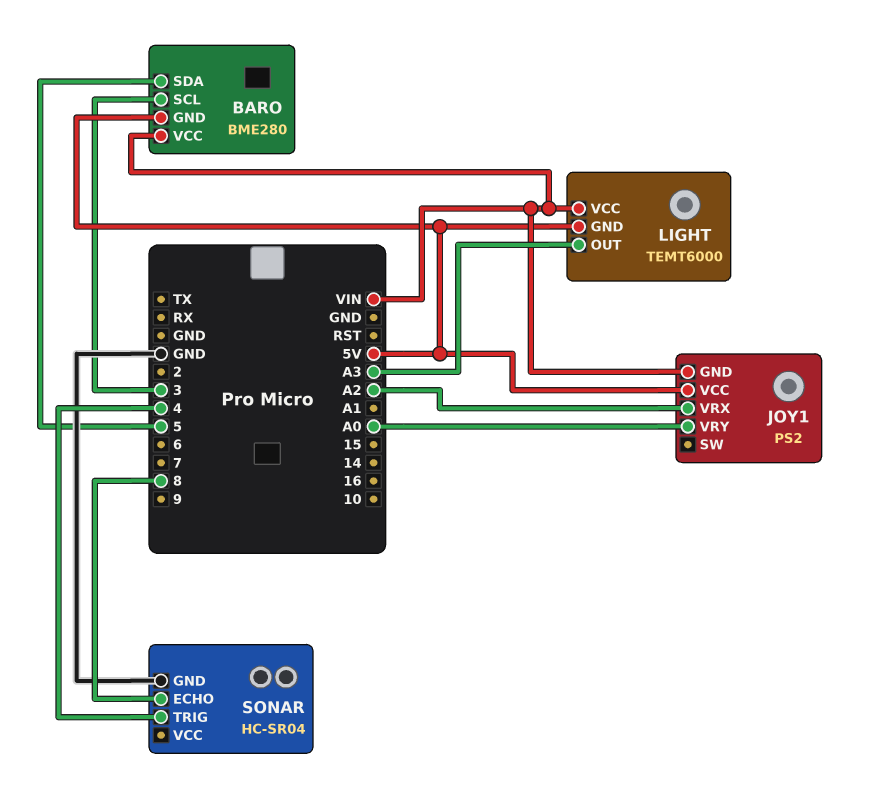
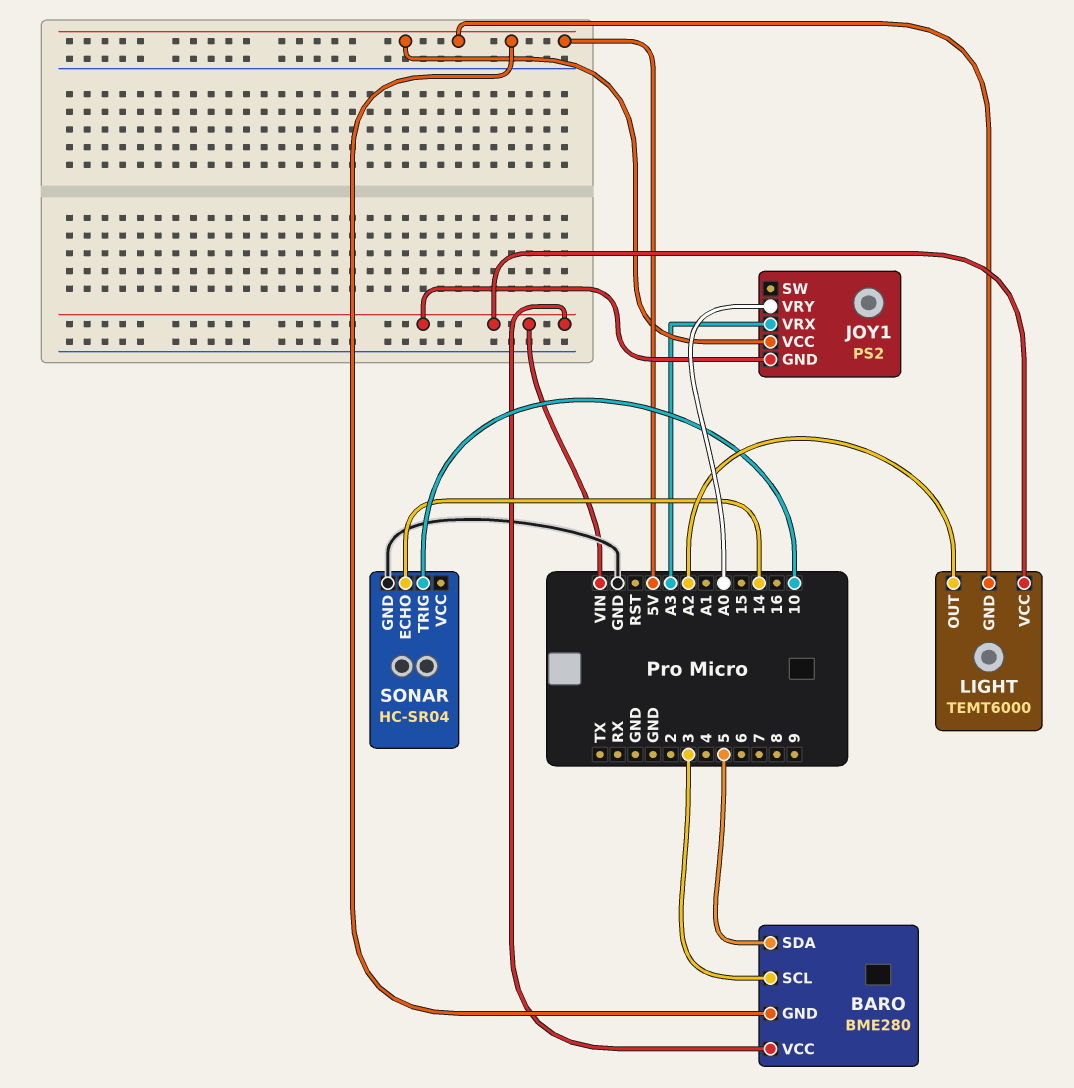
JOY1 pin VRX: A2 -> A3
LIGHT pin OUT: A3 -> A2
SONAR pin ECHO: 8 -> 14
SONAR pin TRIG: 4 -> 10

